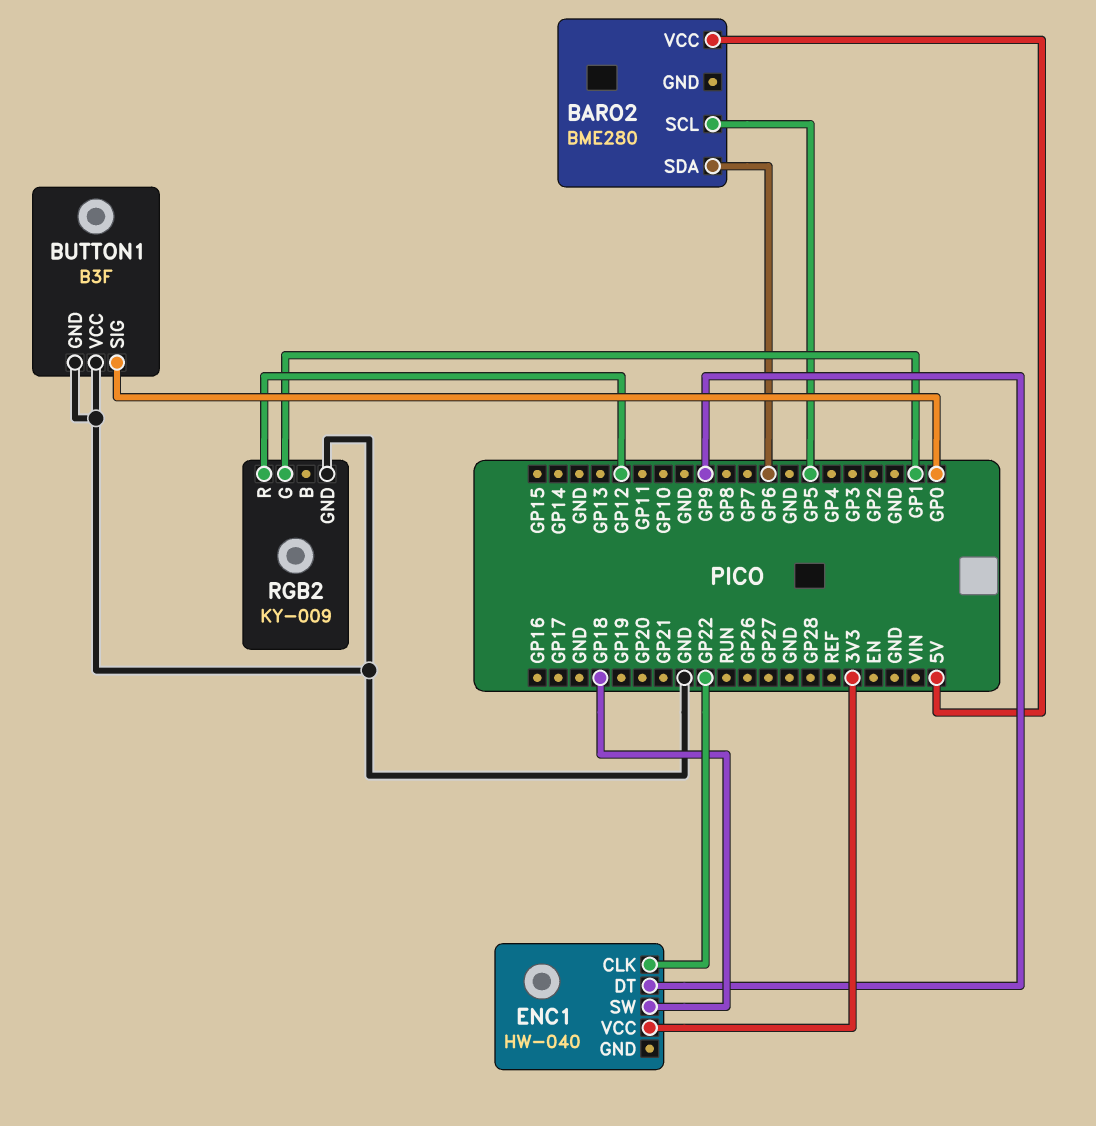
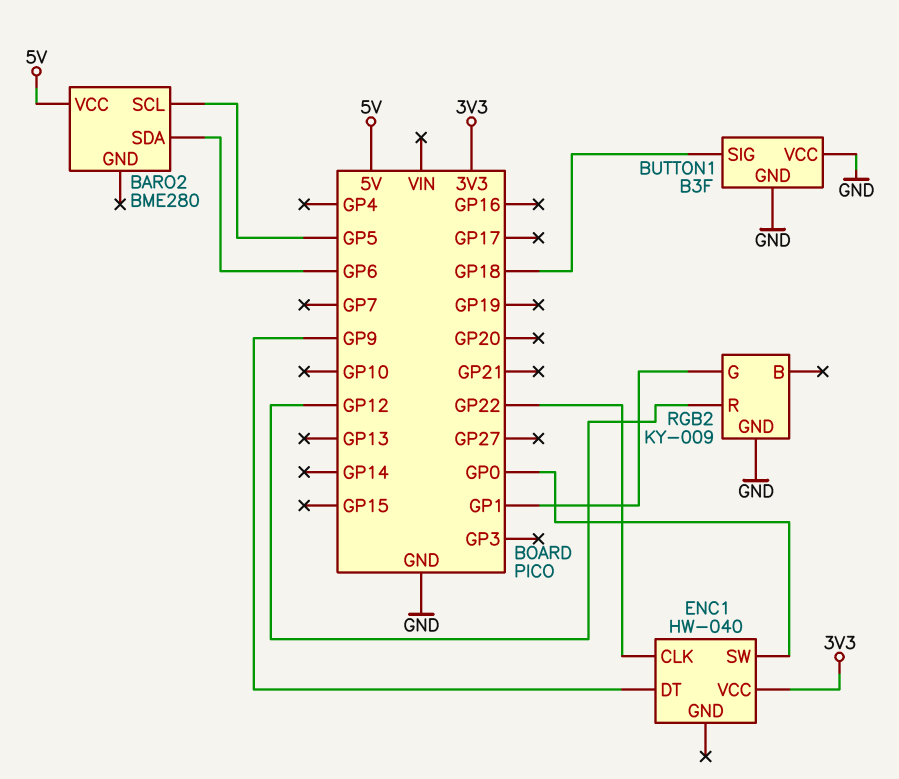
BUTTON1 pin SIG: GP0 -> GP18
ENC1 pin SW: GP18 -> GP0

